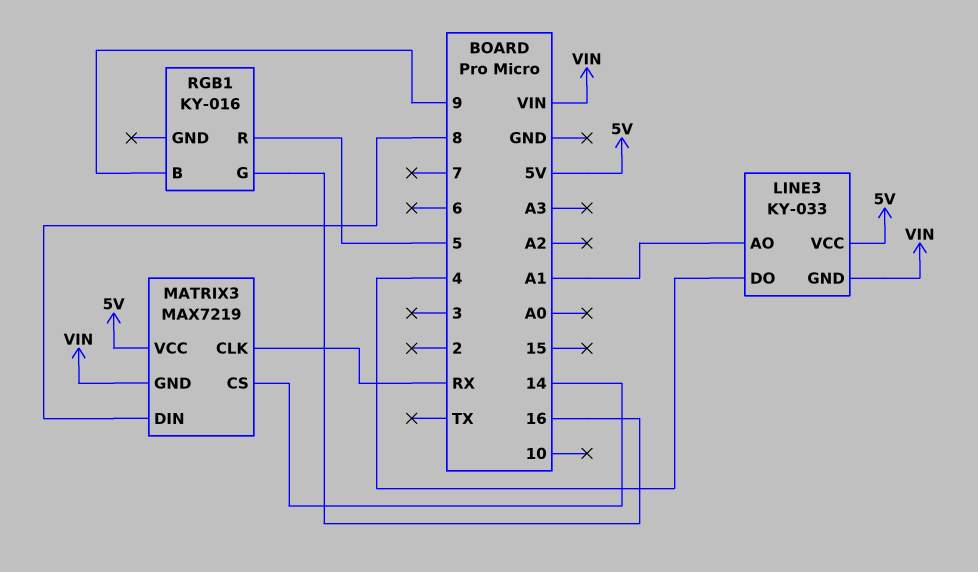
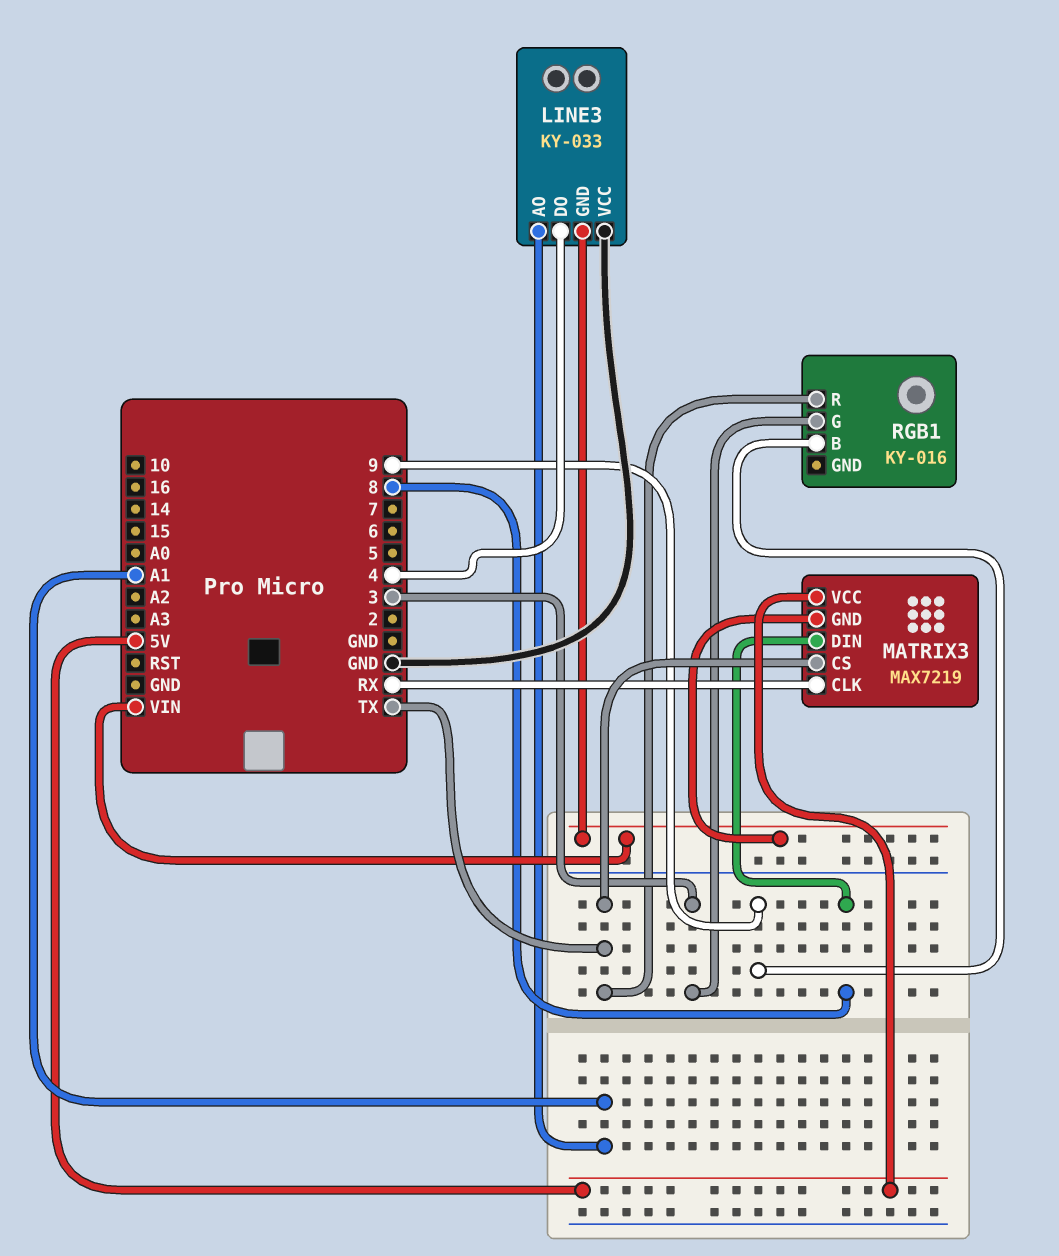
LINE3 pin VCC: 5V -> GND
MATRIX3 pin CS: 14 -> TX
RGB1 pin G: 16 -> 3
RGB1 pin R: 5 -> TX

